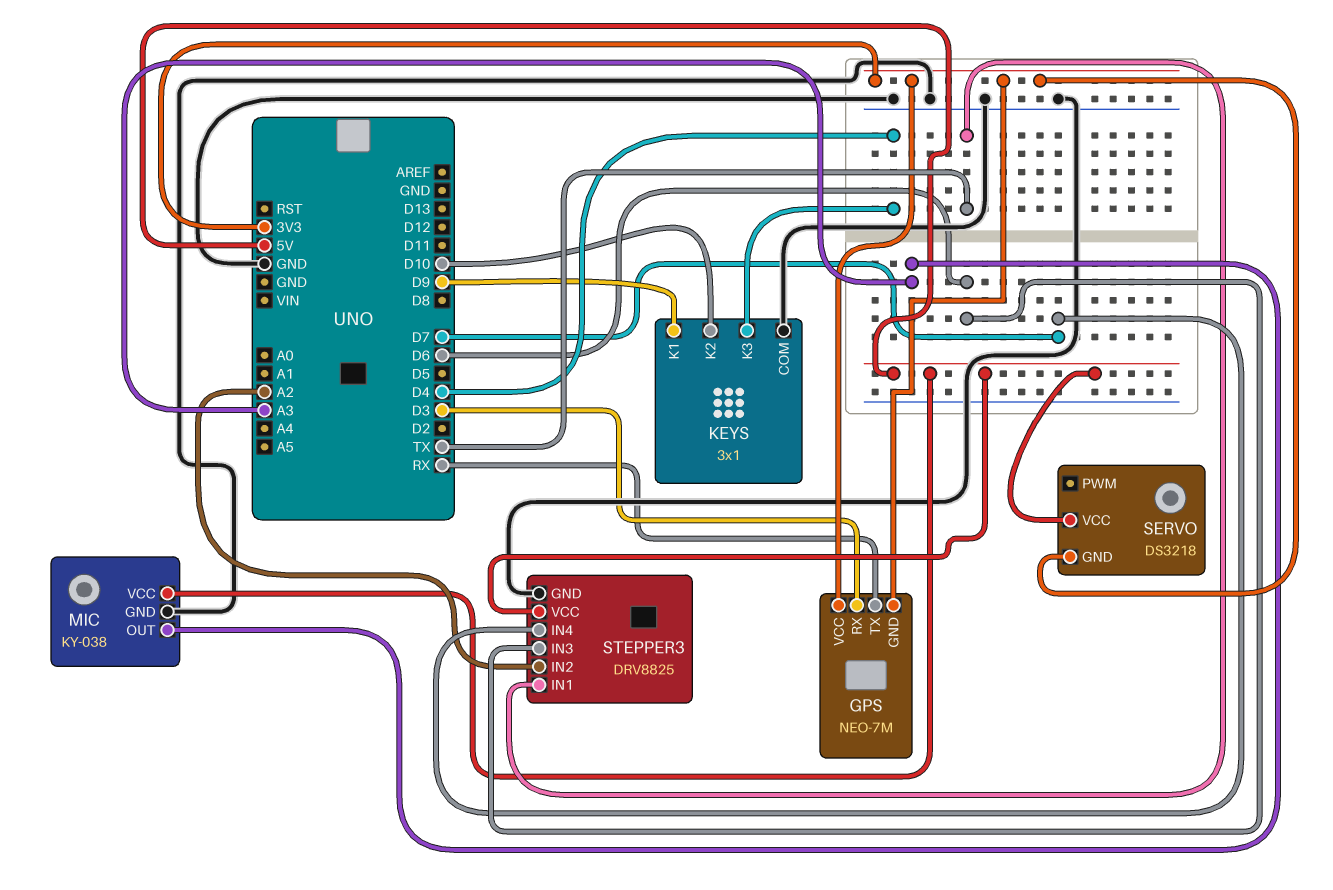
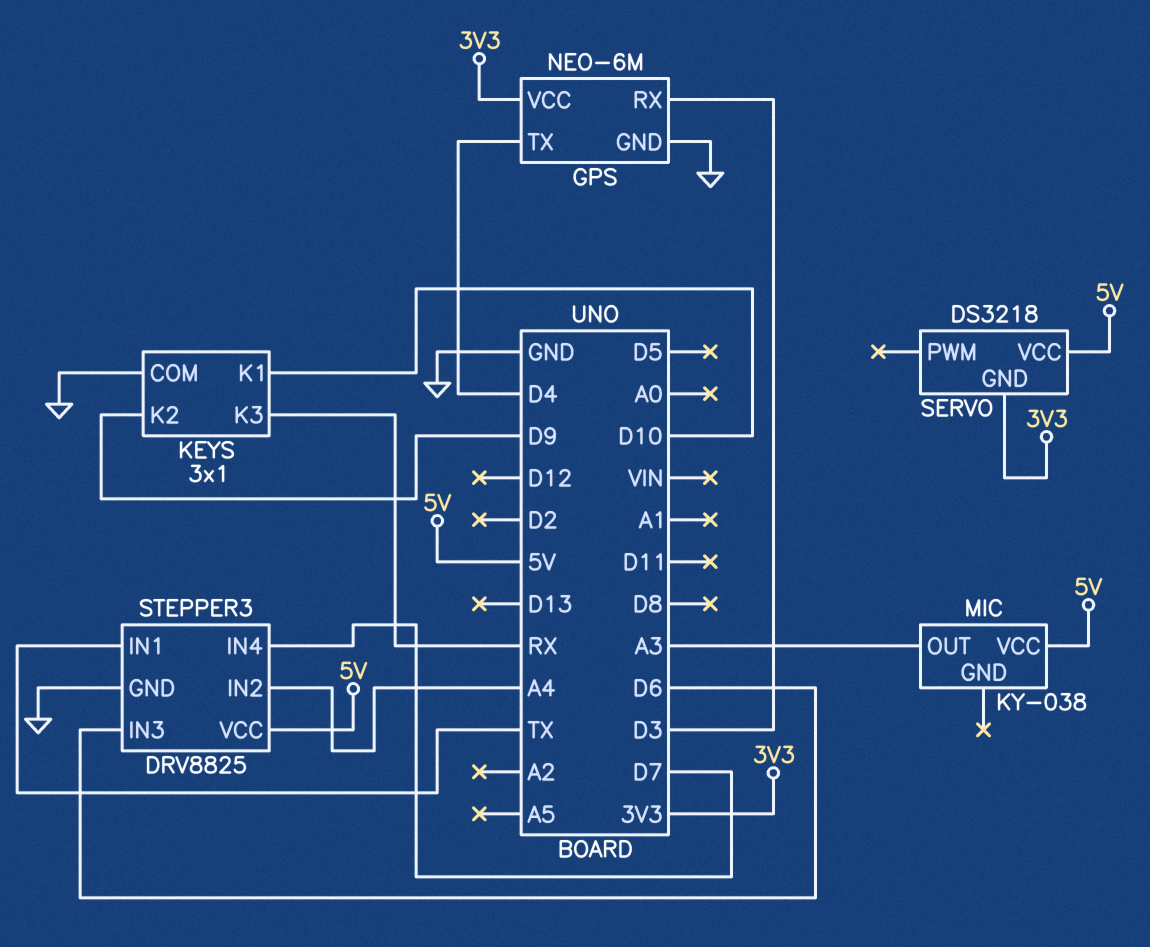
GPS: NEO-7M -> NEO-6M
GPS pin GND: 3V3 -> GND
GPS pin TX: RX -> D4
KEYS pin K1: D9 -> D10
KEYS pin K2: D10 -> D9
KEYS pin K3: D4 -> RX
MIC pin GND: GND -> none
STEPPER3 pin IN2: A2 -> A4

